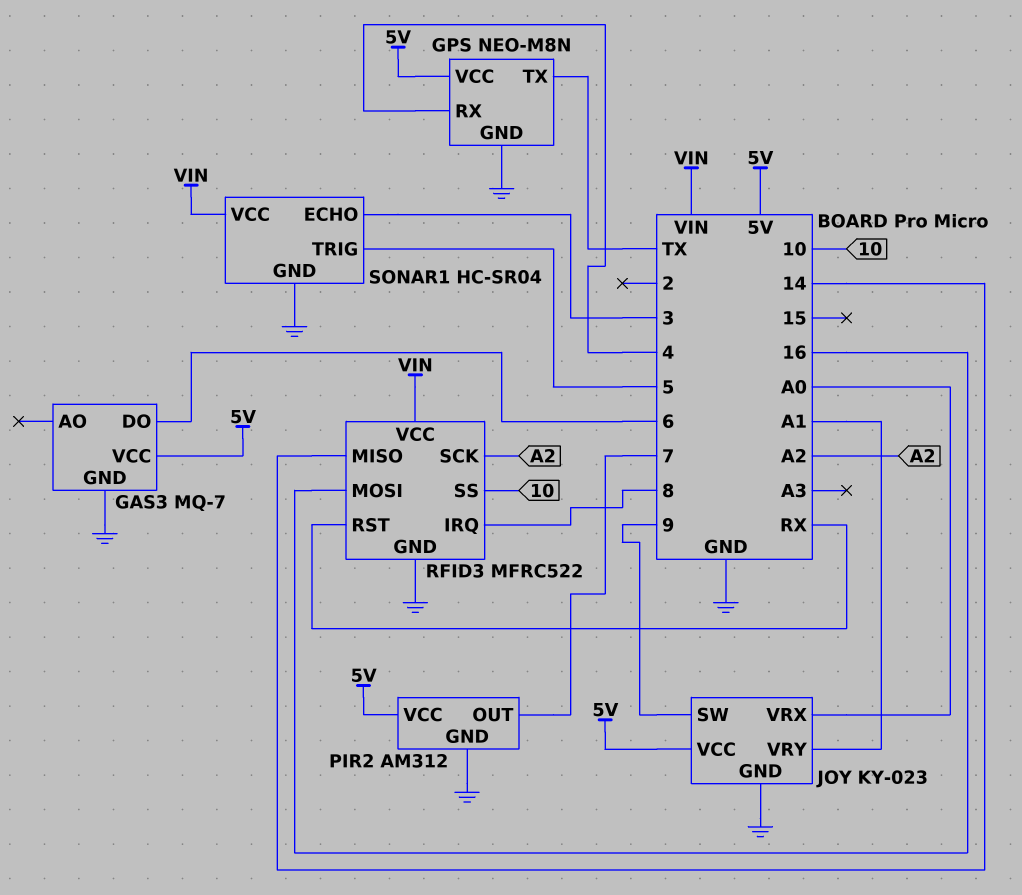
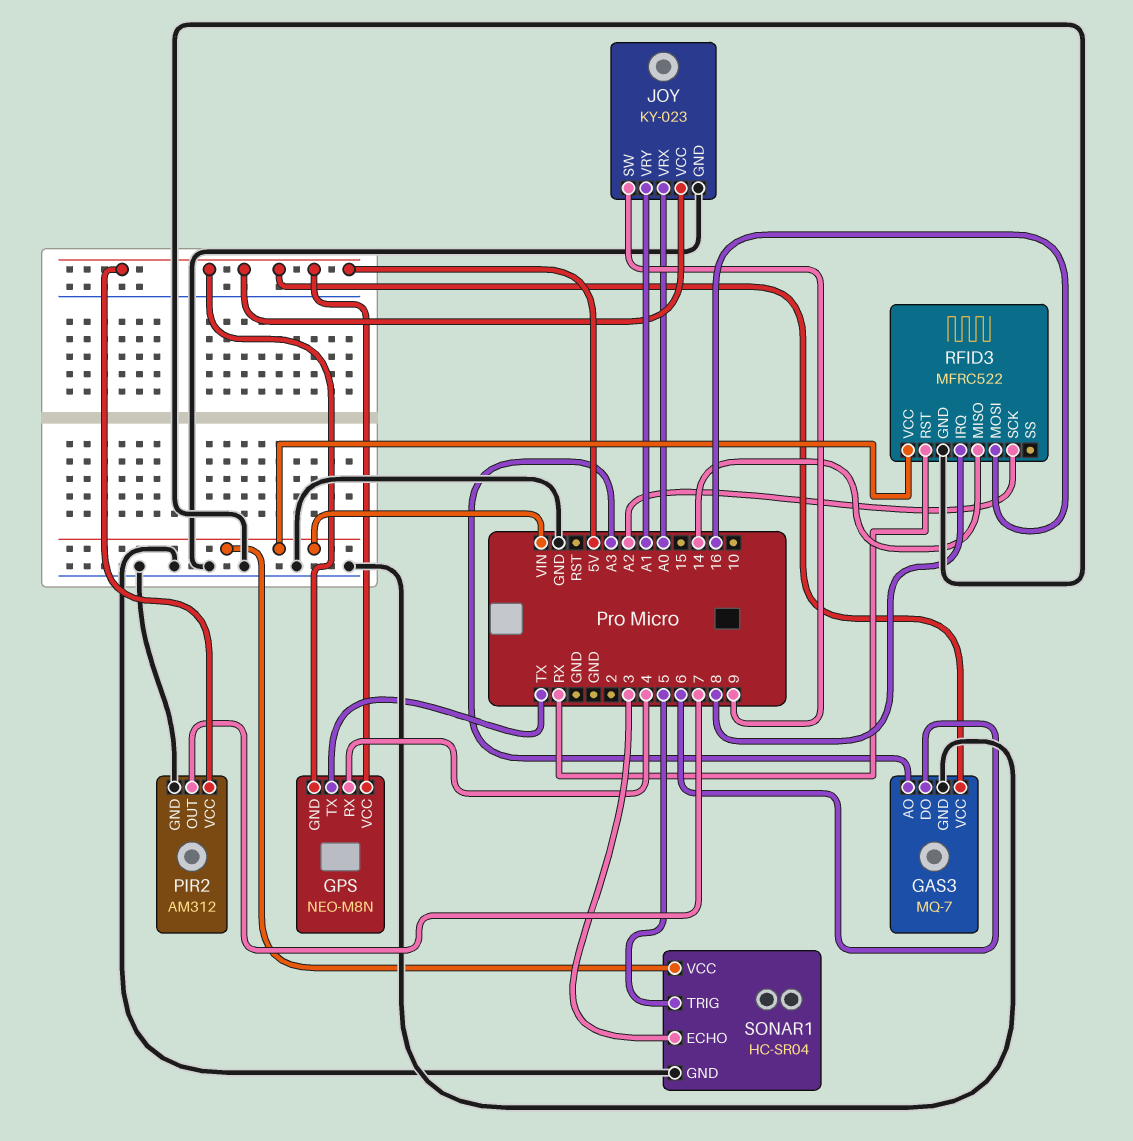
GAS3 pin AO: none -> A3
GPS pin GND: GND -> 5V
RFID3 pin SS: 10 -> none

